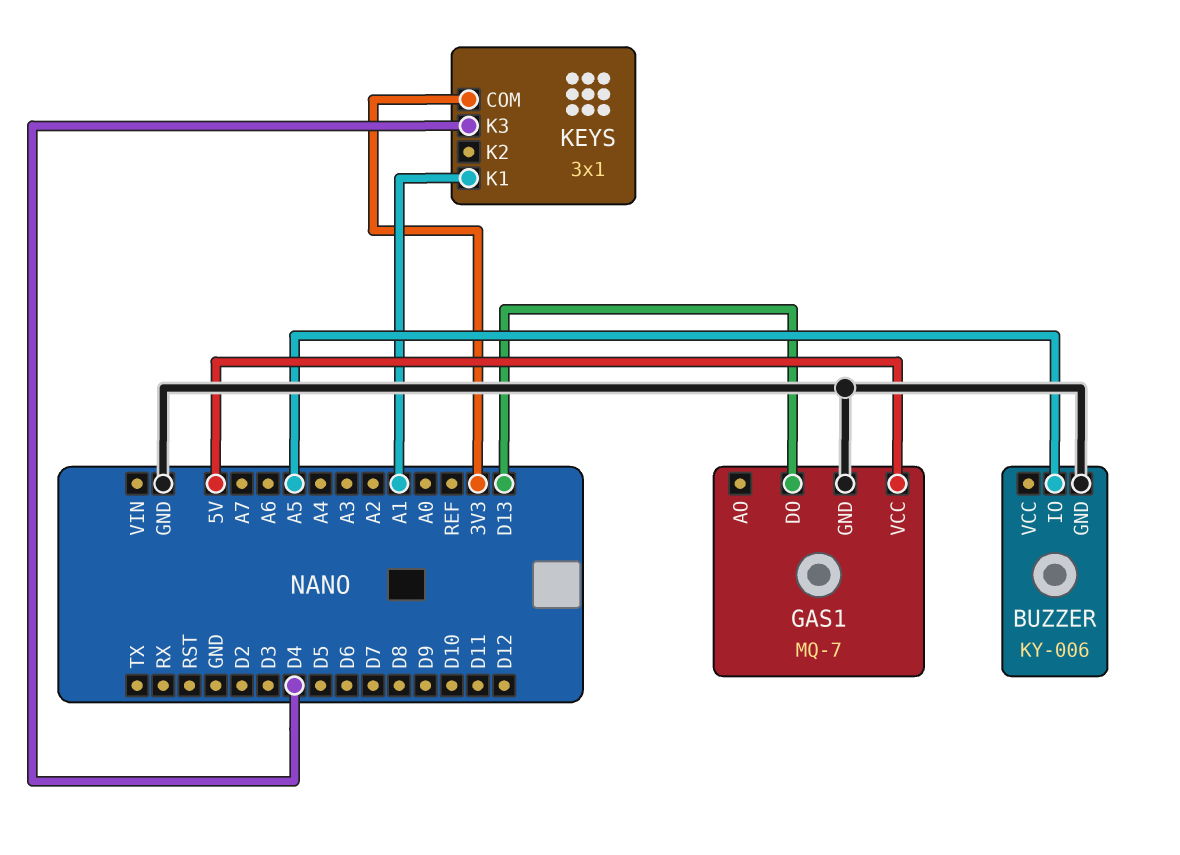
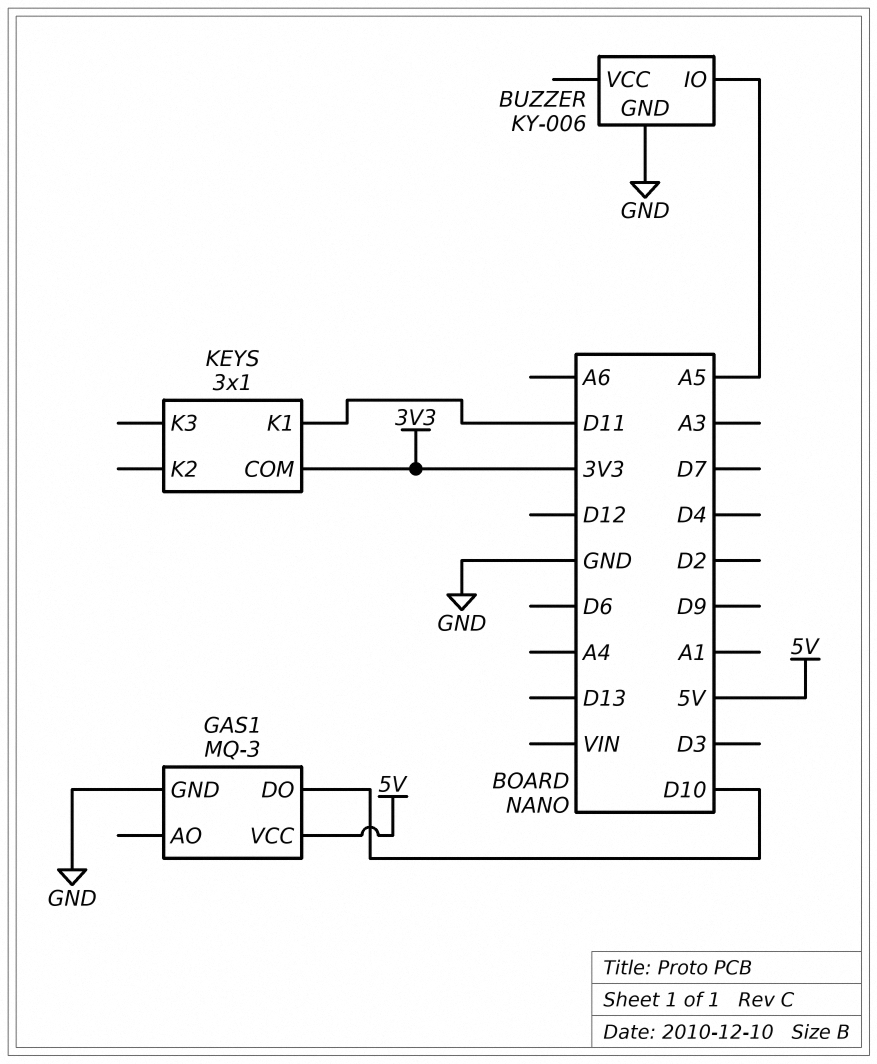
GAS1: MQ-7 -> MQ-3
GAS1 pin DO: D13 -> D10
KEYS pin K1: A1 -> D11
KEYS pin K3: D4 -> none

